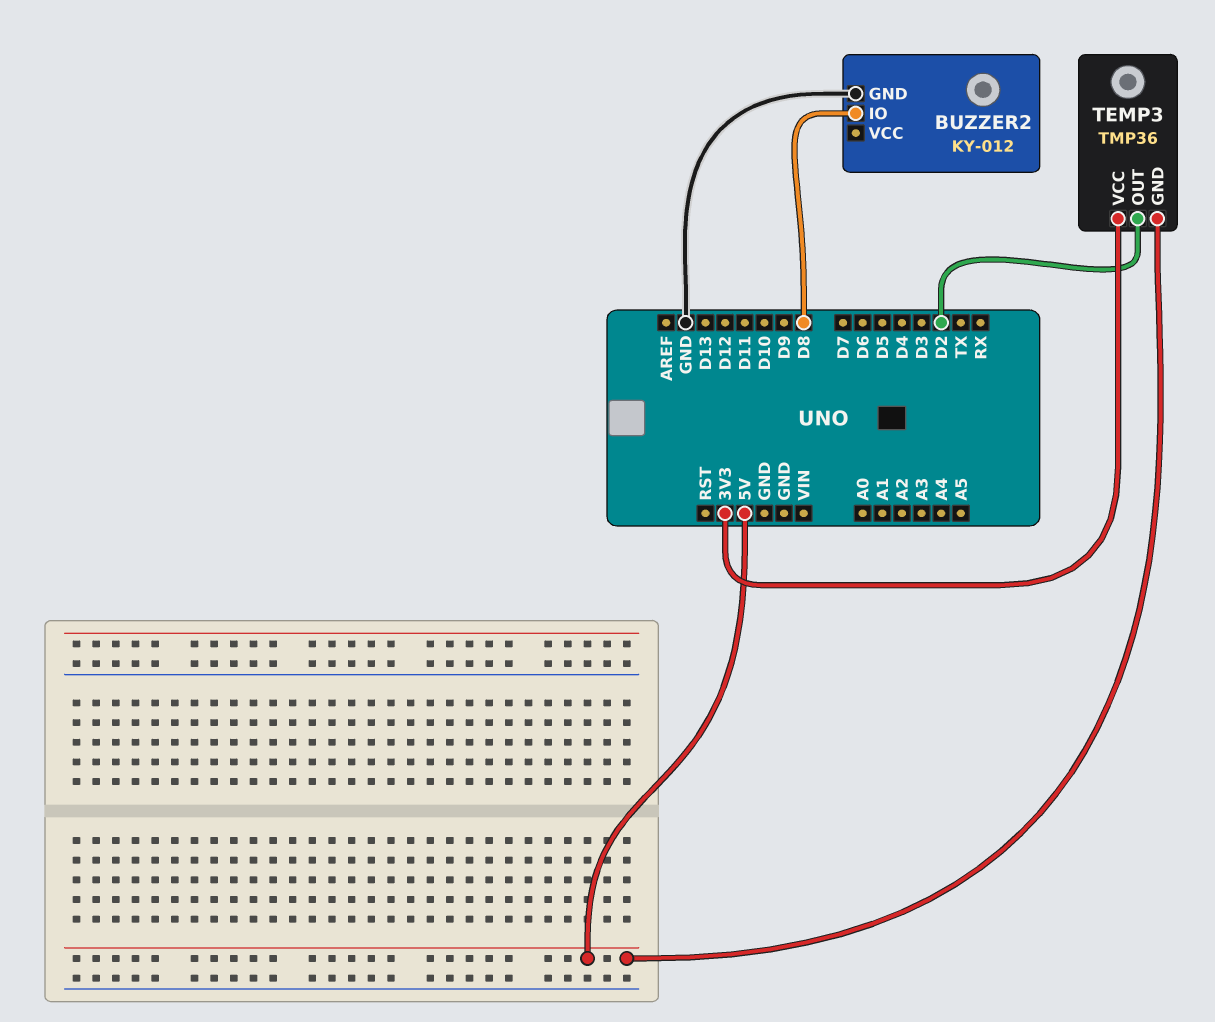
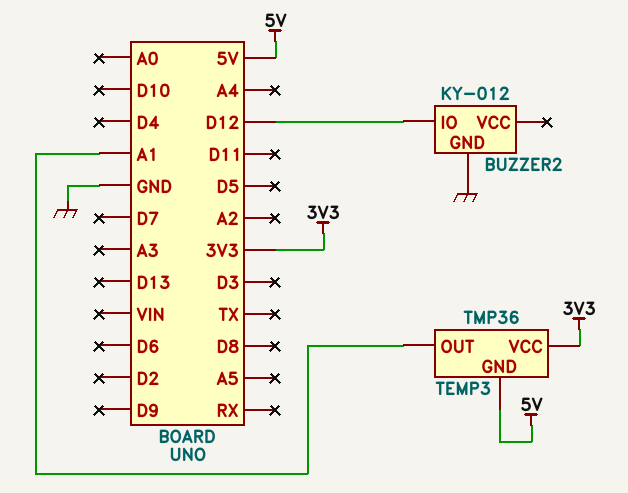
BUZZER2 pin IO: D8 -> D12
TEMP3 pin OUT: D2 -> A1

